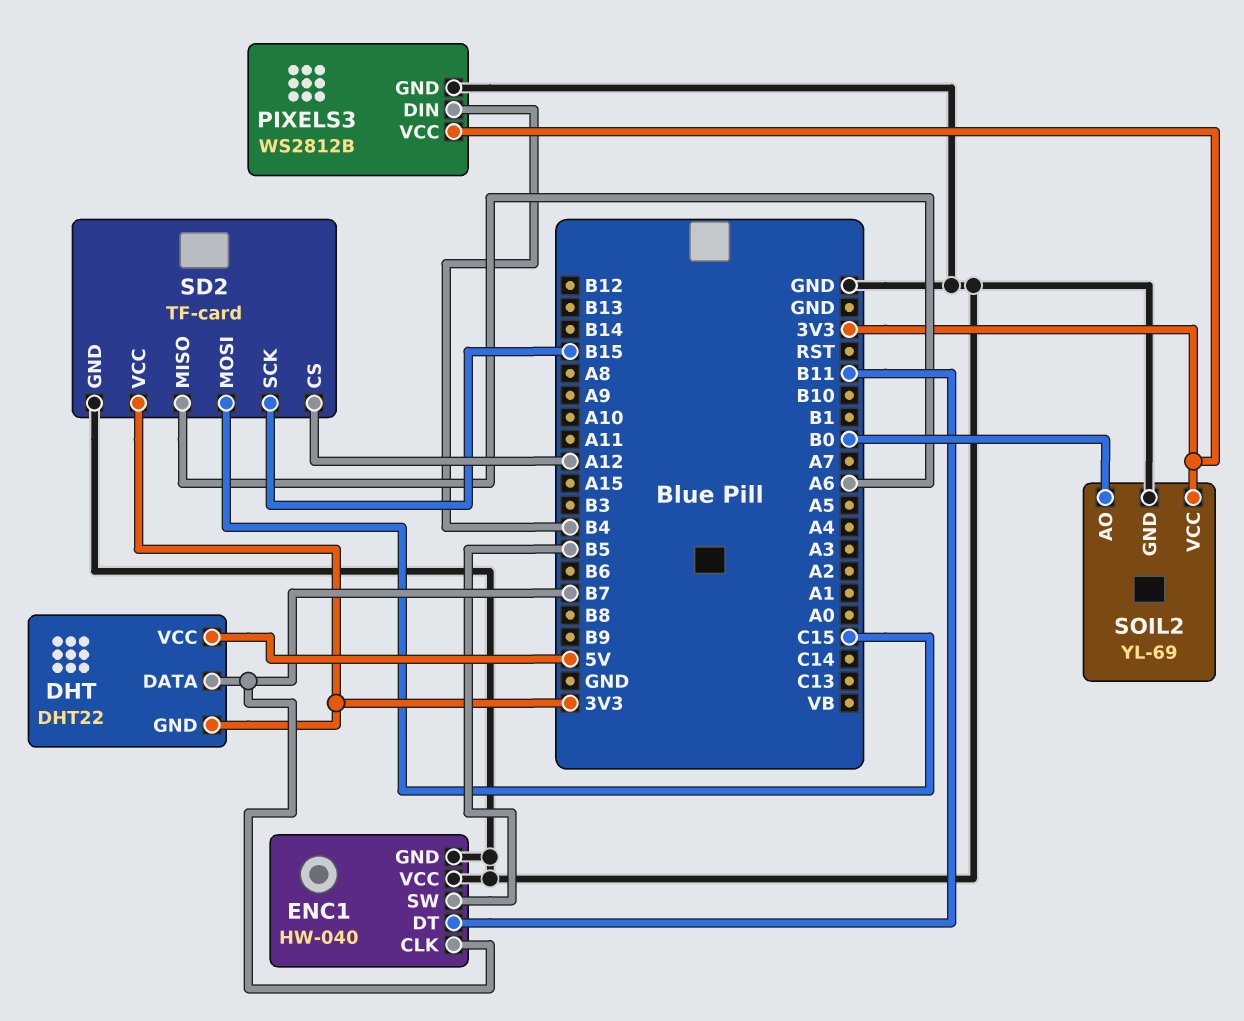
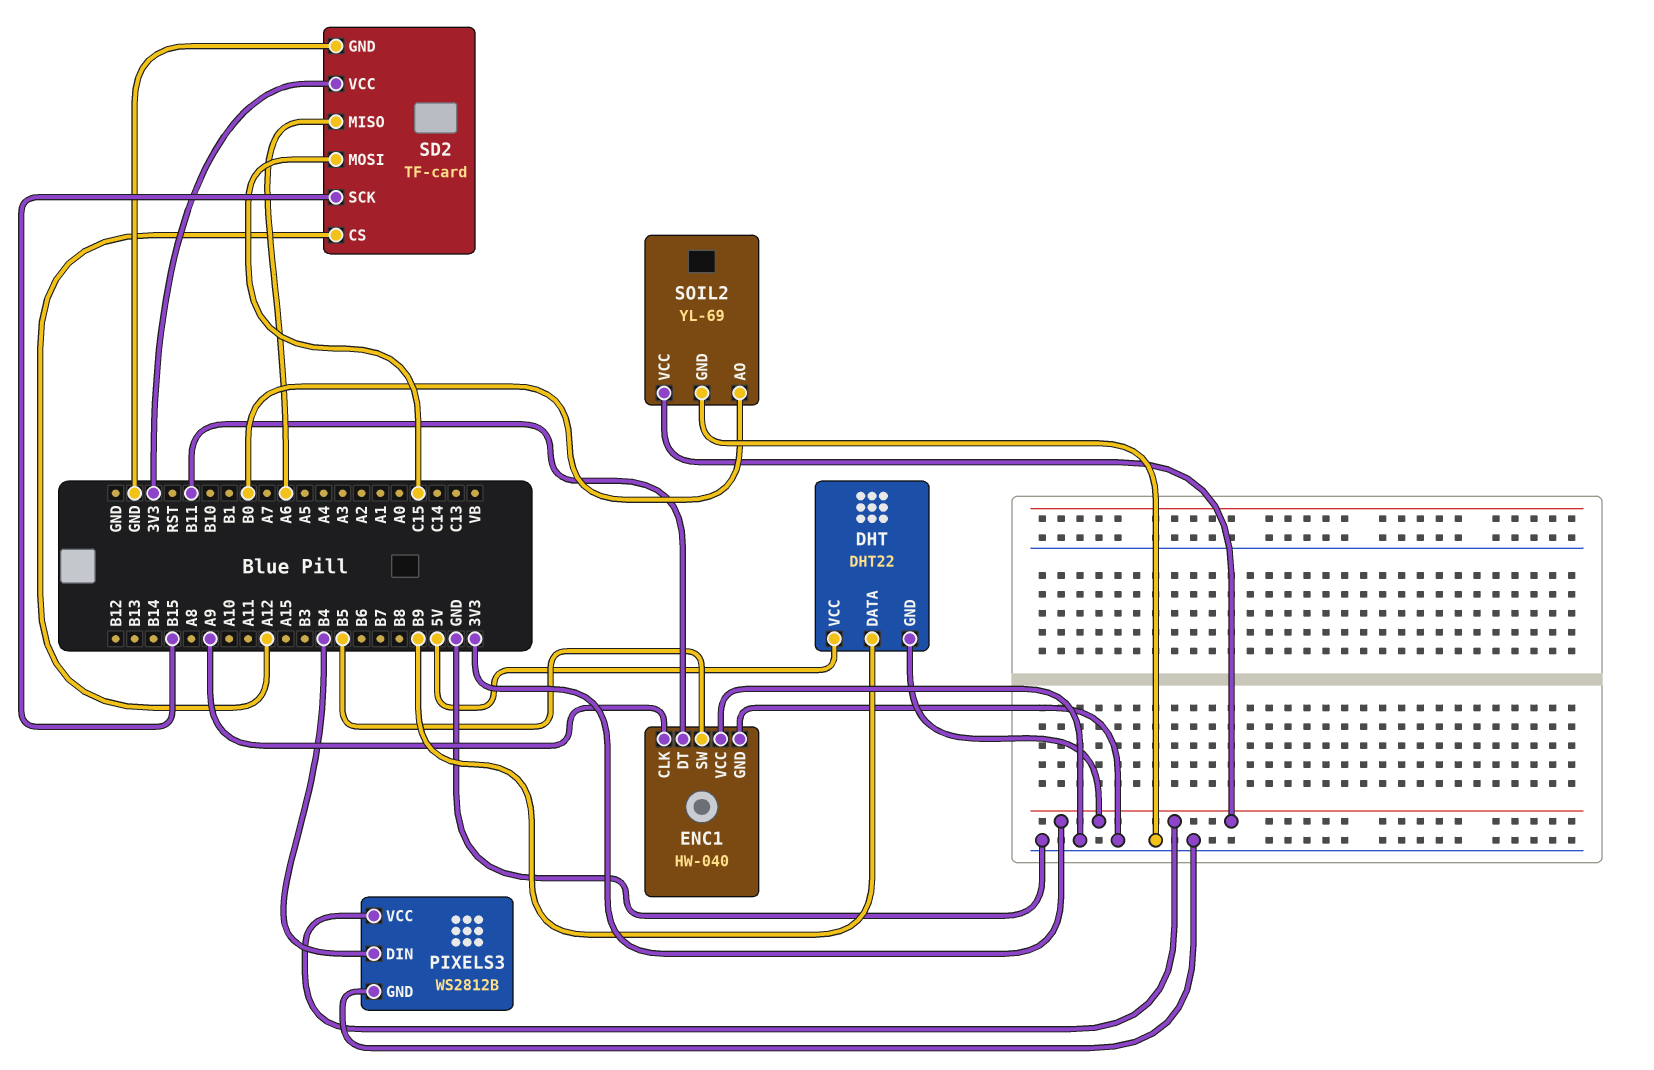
DHT pin DATA: B7 -> B9
ENC1 pin CLK: B7 -> A9

